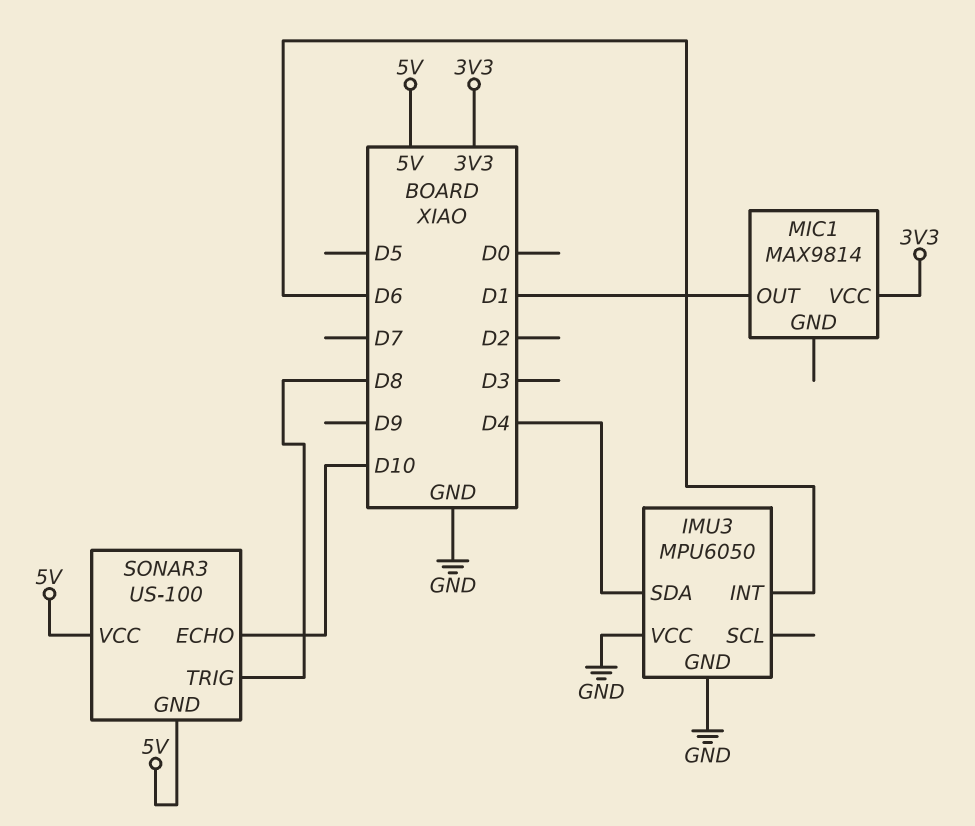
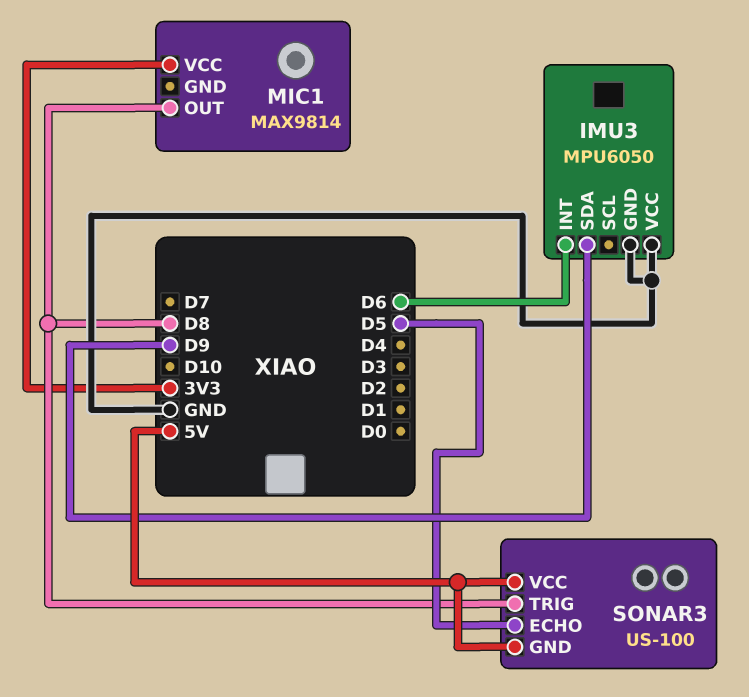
IMU3 pin SDA: D4 -> D9
MIC1 pin OUT: D1 -> D8
SONAR3 pin ECHO: D10 -> D5

